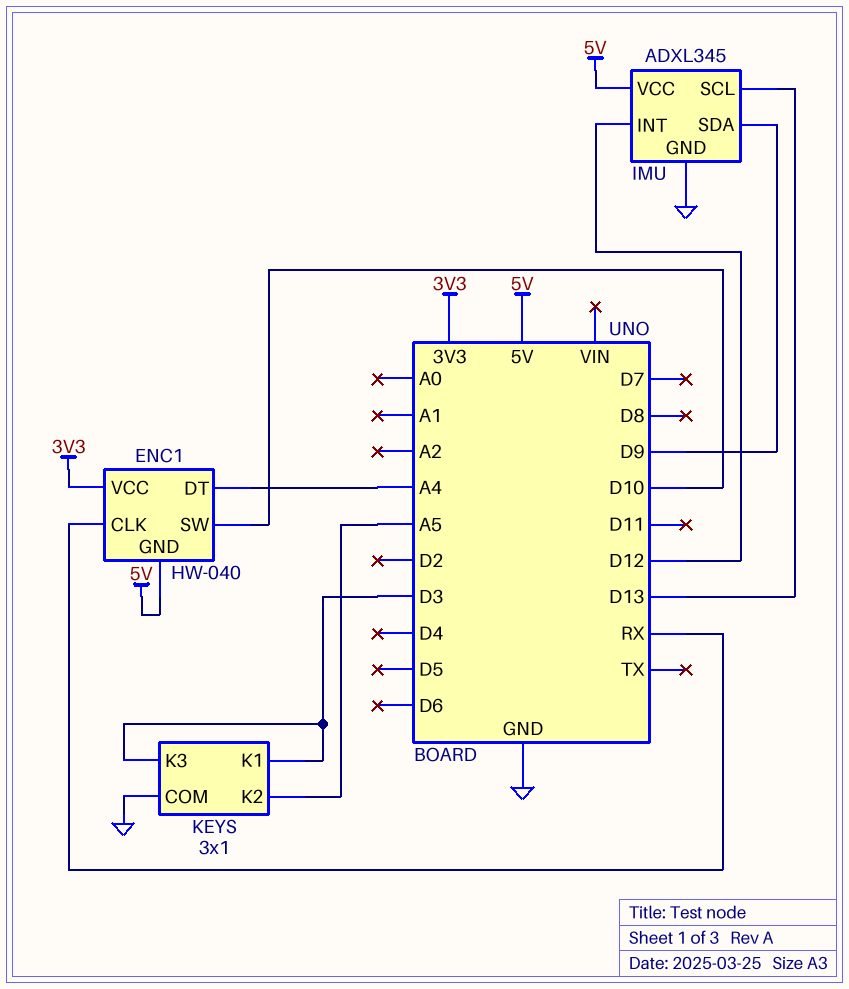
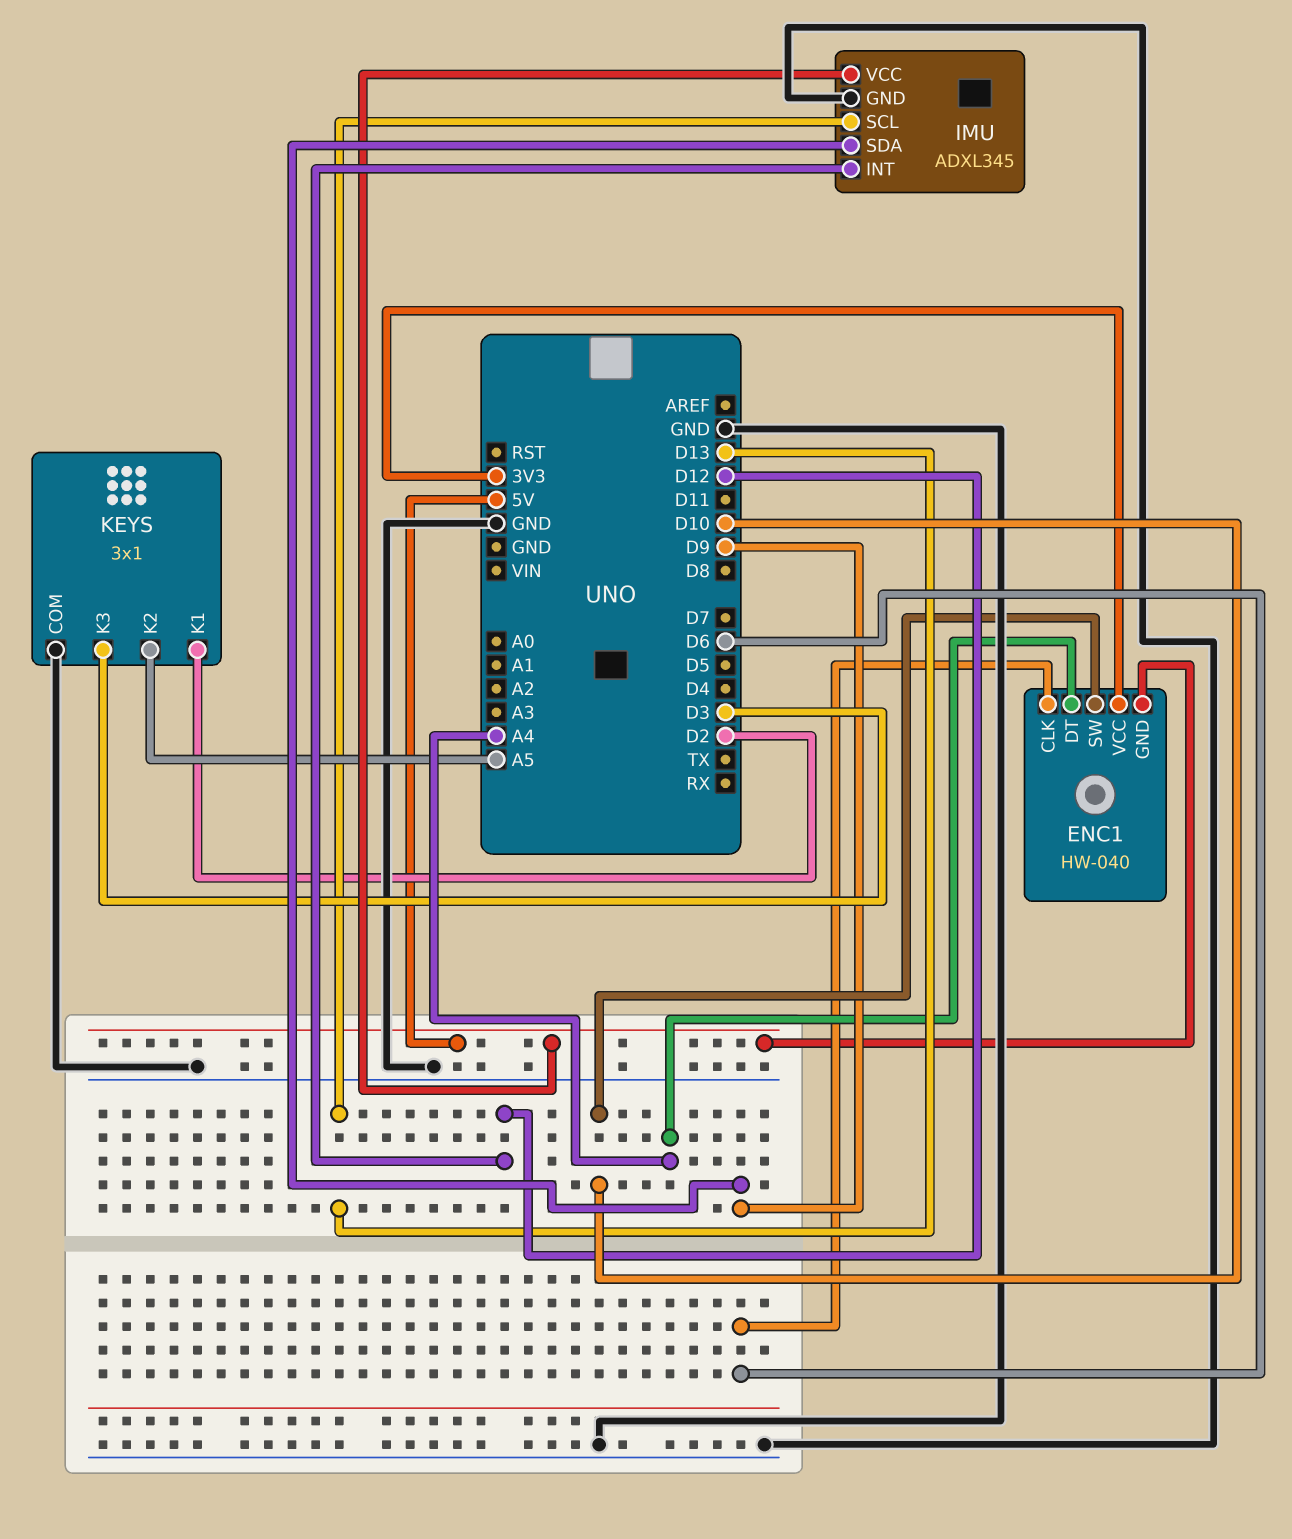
ENC1 pin CLK: RX -> D6
KEYS pin K1: D3 -> D2

